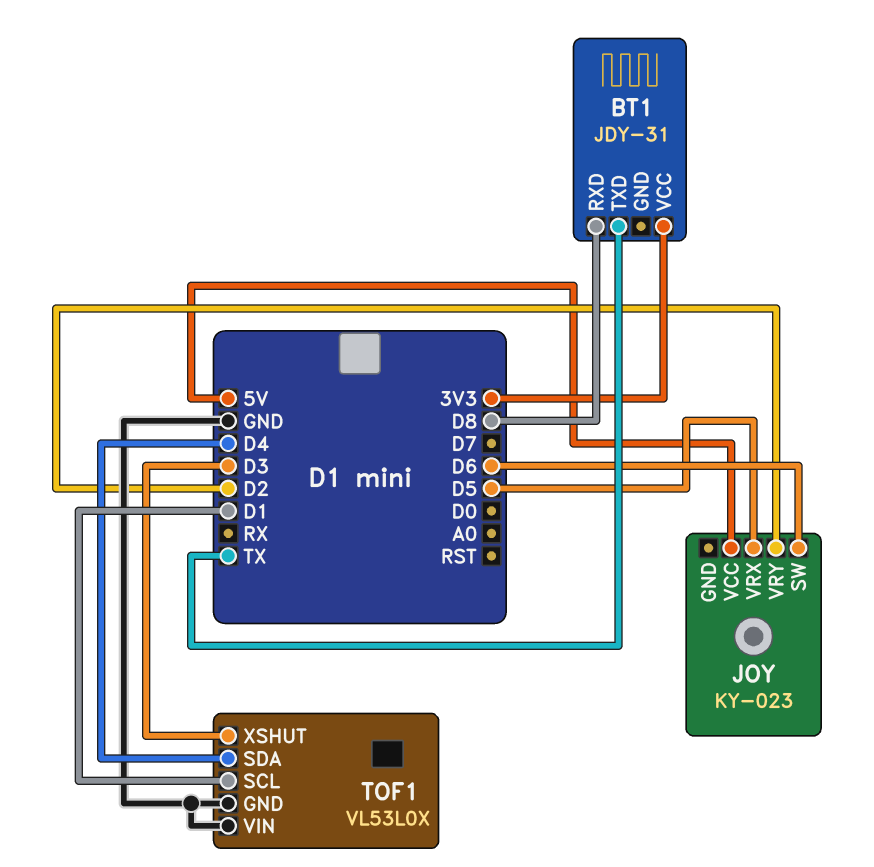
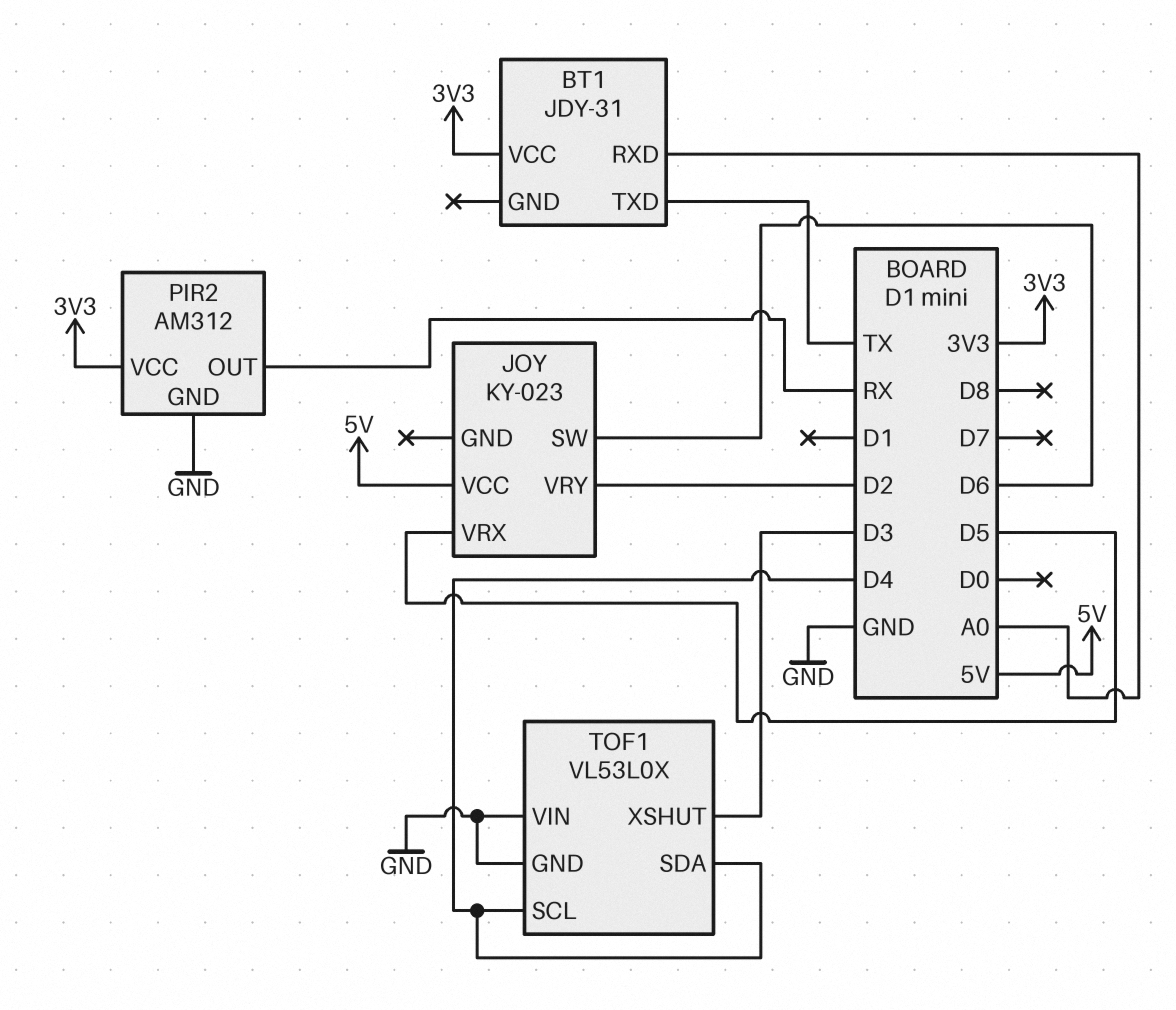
BT1 pin RXD: D8 -> A0
PIR2: none -> AM312
PIR2 pin GND: none -> GND
PIR2 pin OUT: none -> RX
PIR2 pin VCC: none -> 3V3
TOF1 pin SCL: D1 -> D4

